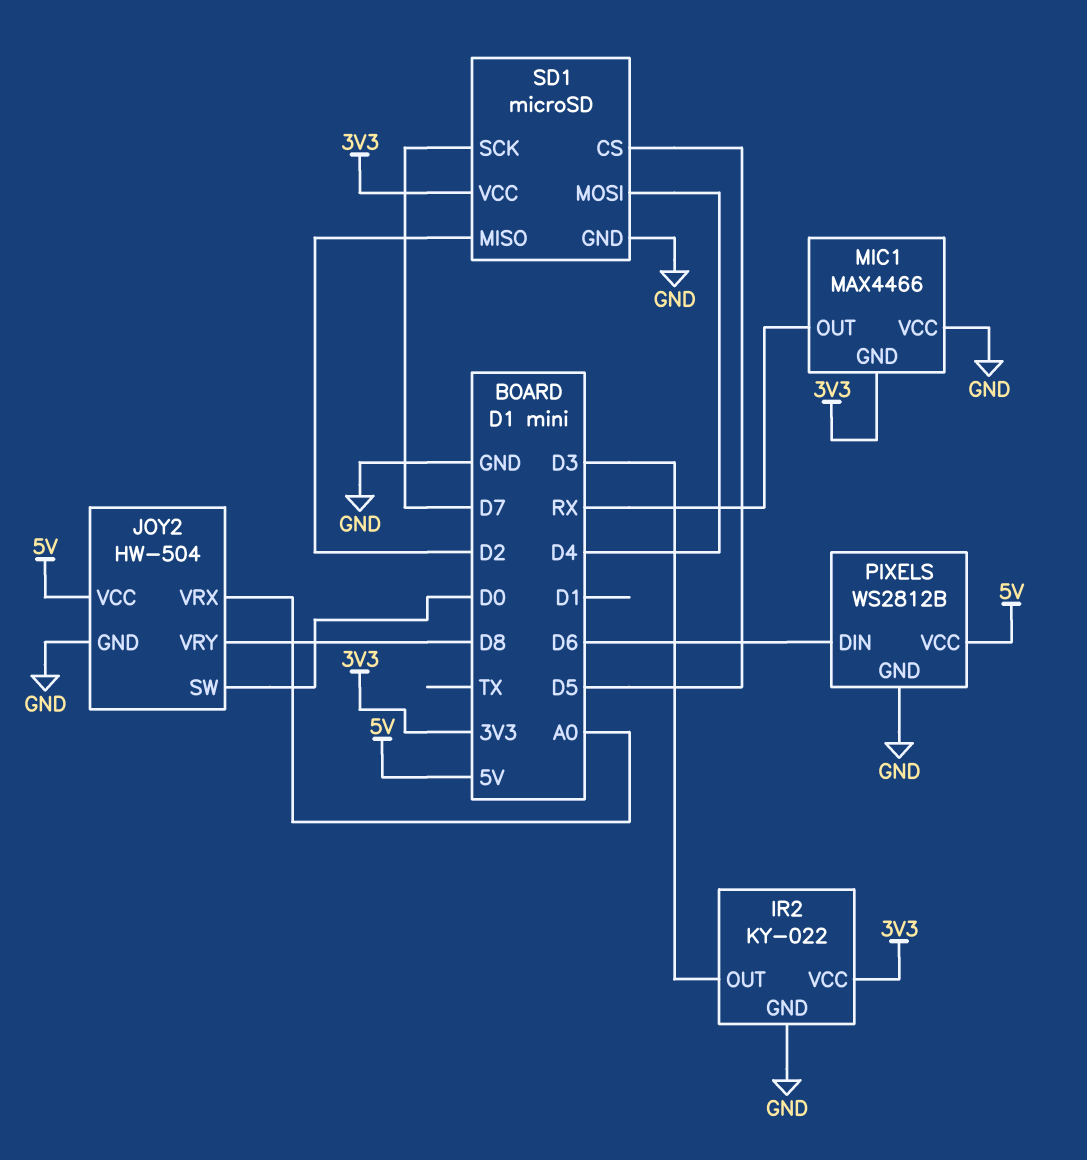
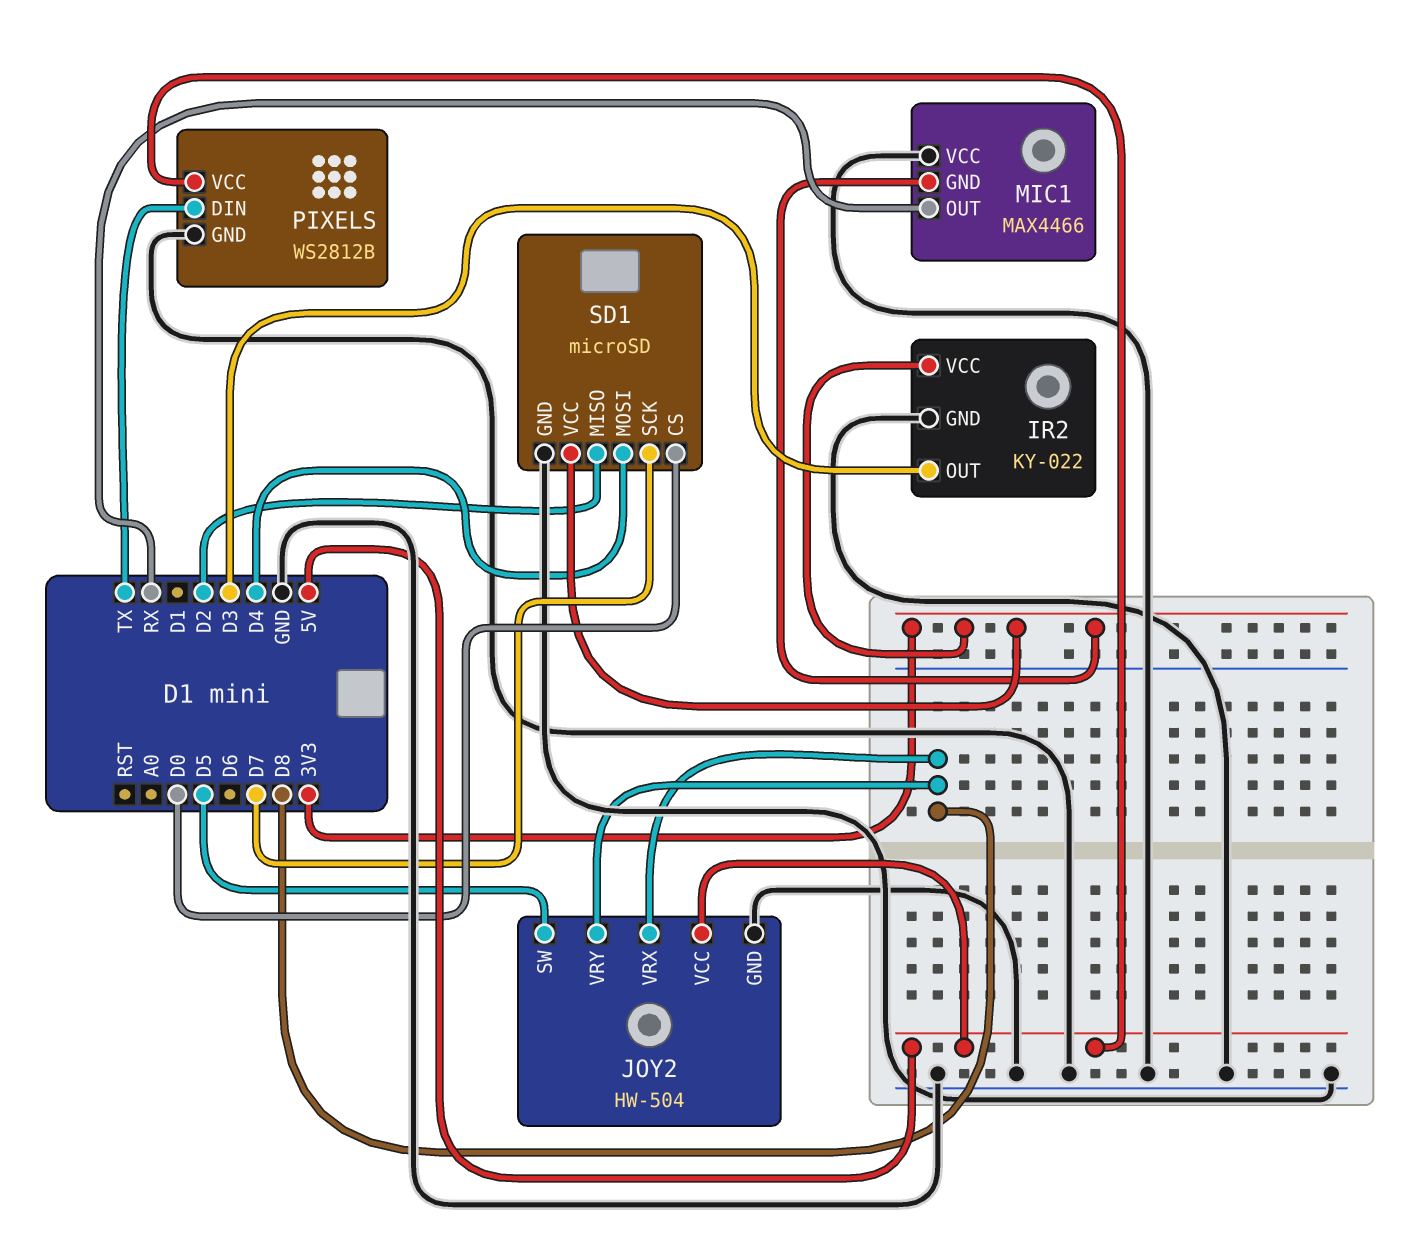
JOY2 pin SW: D0 -> D5
JOY2 pin VRX: A0 -> D8
PIXELS pin DIN: D6 -> TX
SD1 pin CS: D5 -> D0

